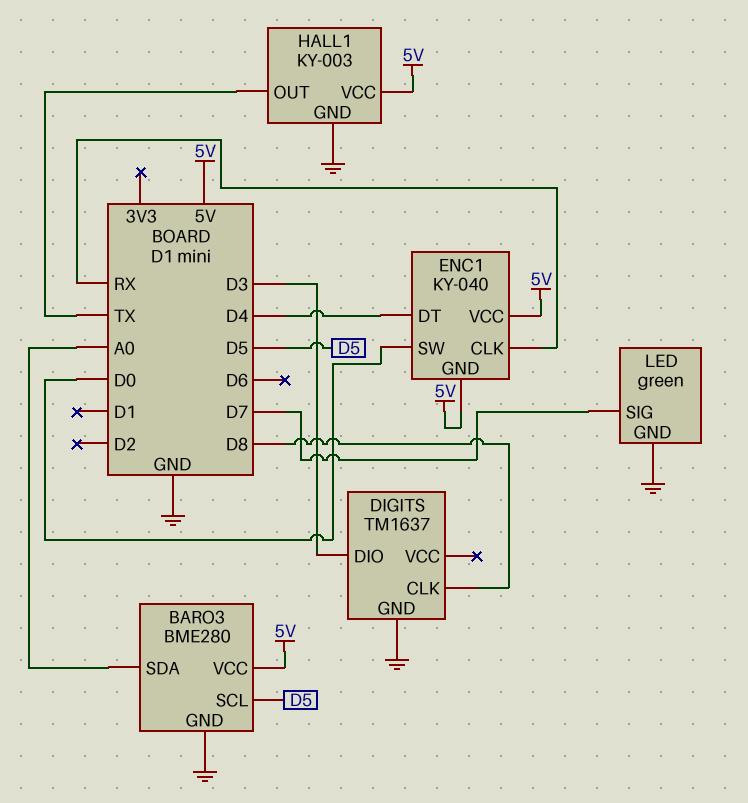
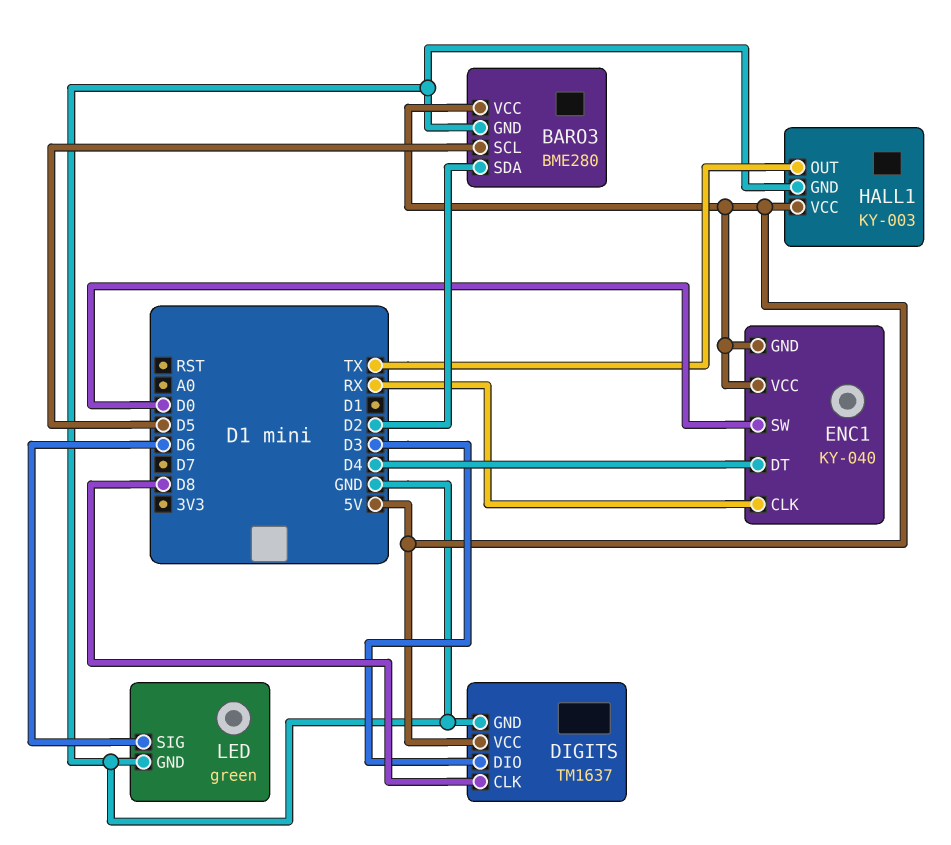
BARO3 pin SDA: A0 -> D2
DIGITS pin VCC: none -> 5V
LED pin SIG: D7 -> D6

